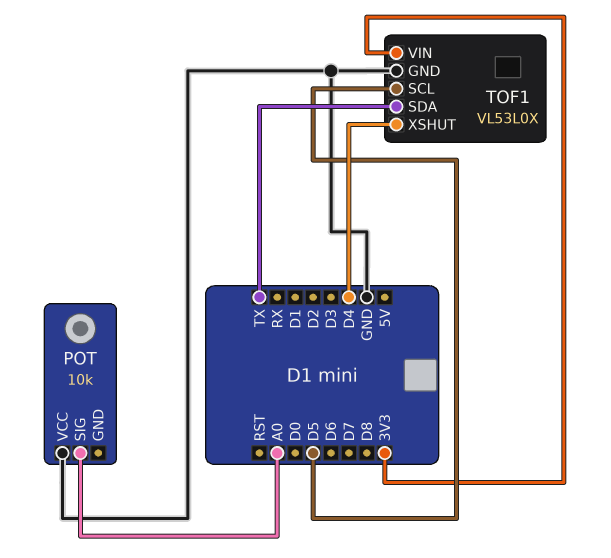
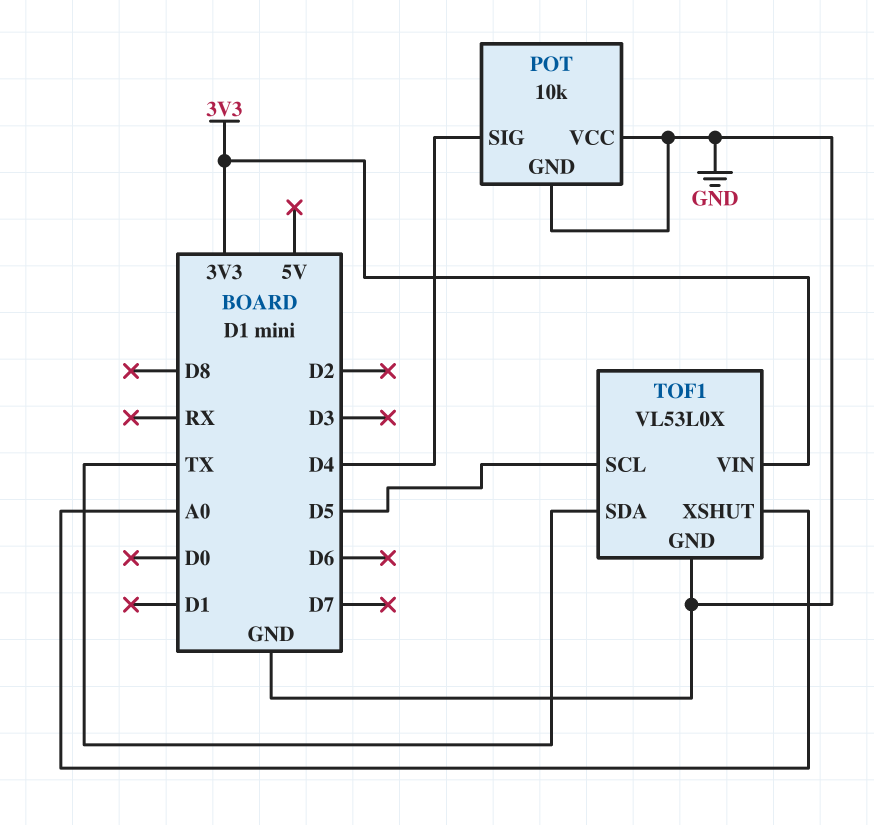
POT pin GND: none -> GND
POT pin SIG: A0 -> D4
TOF1 pin XSHUT: D4 -> A0

